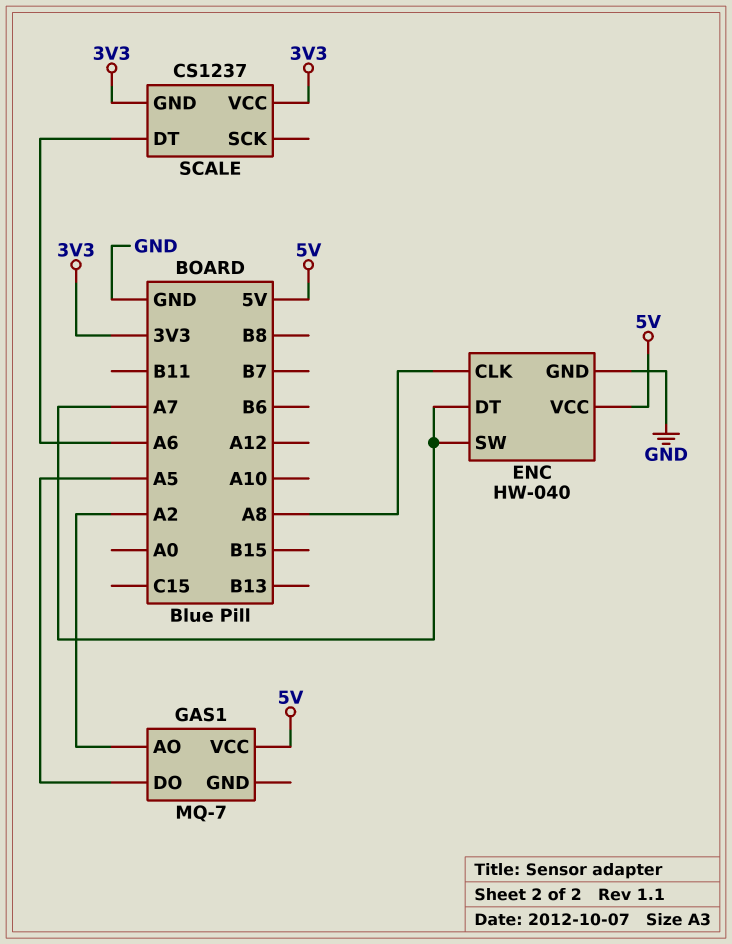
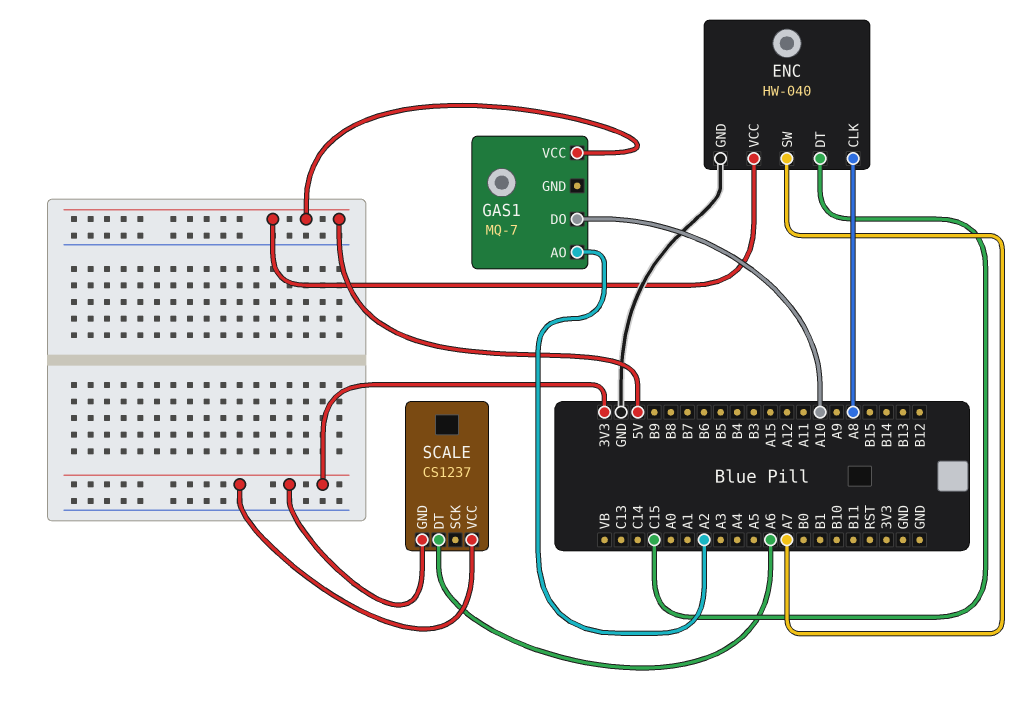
ENC pin DT: A7 -> C15
GAS1 pin DO: A5 -> A10

